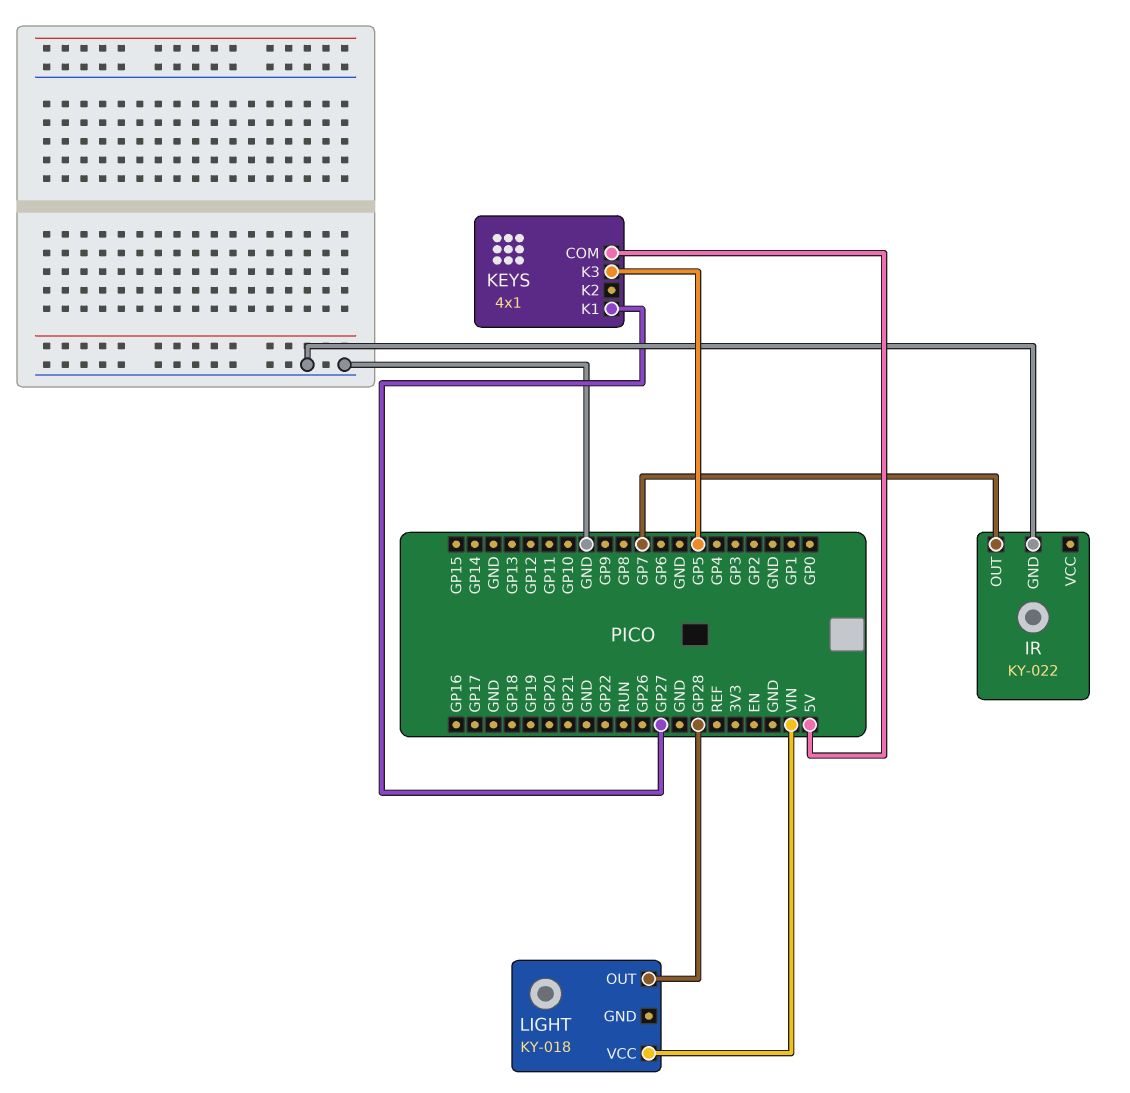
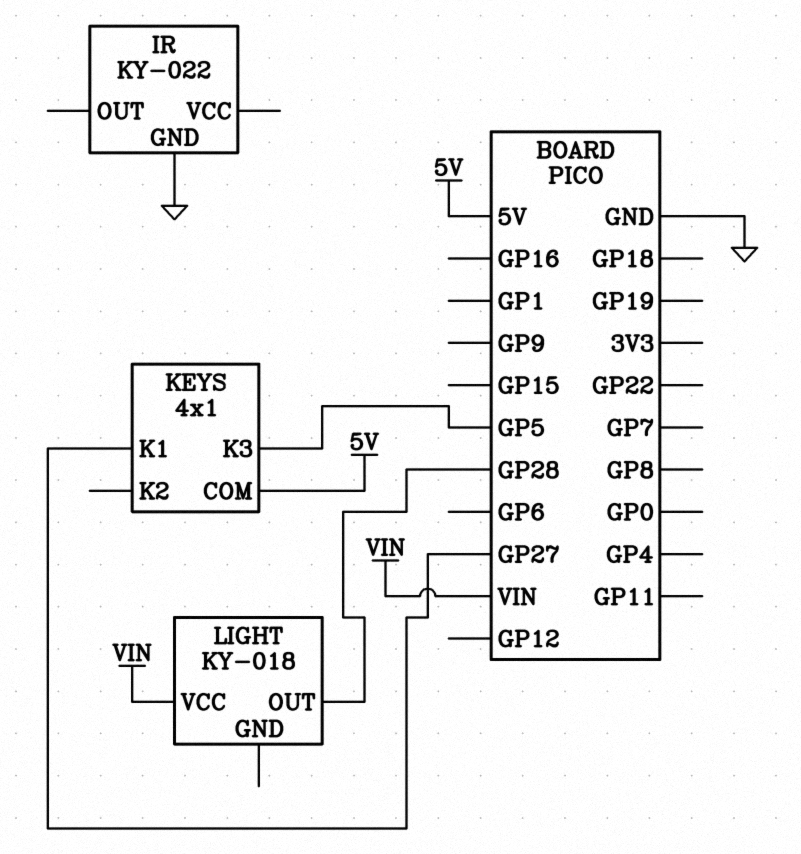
IR pin OUT: GP7 -> none

